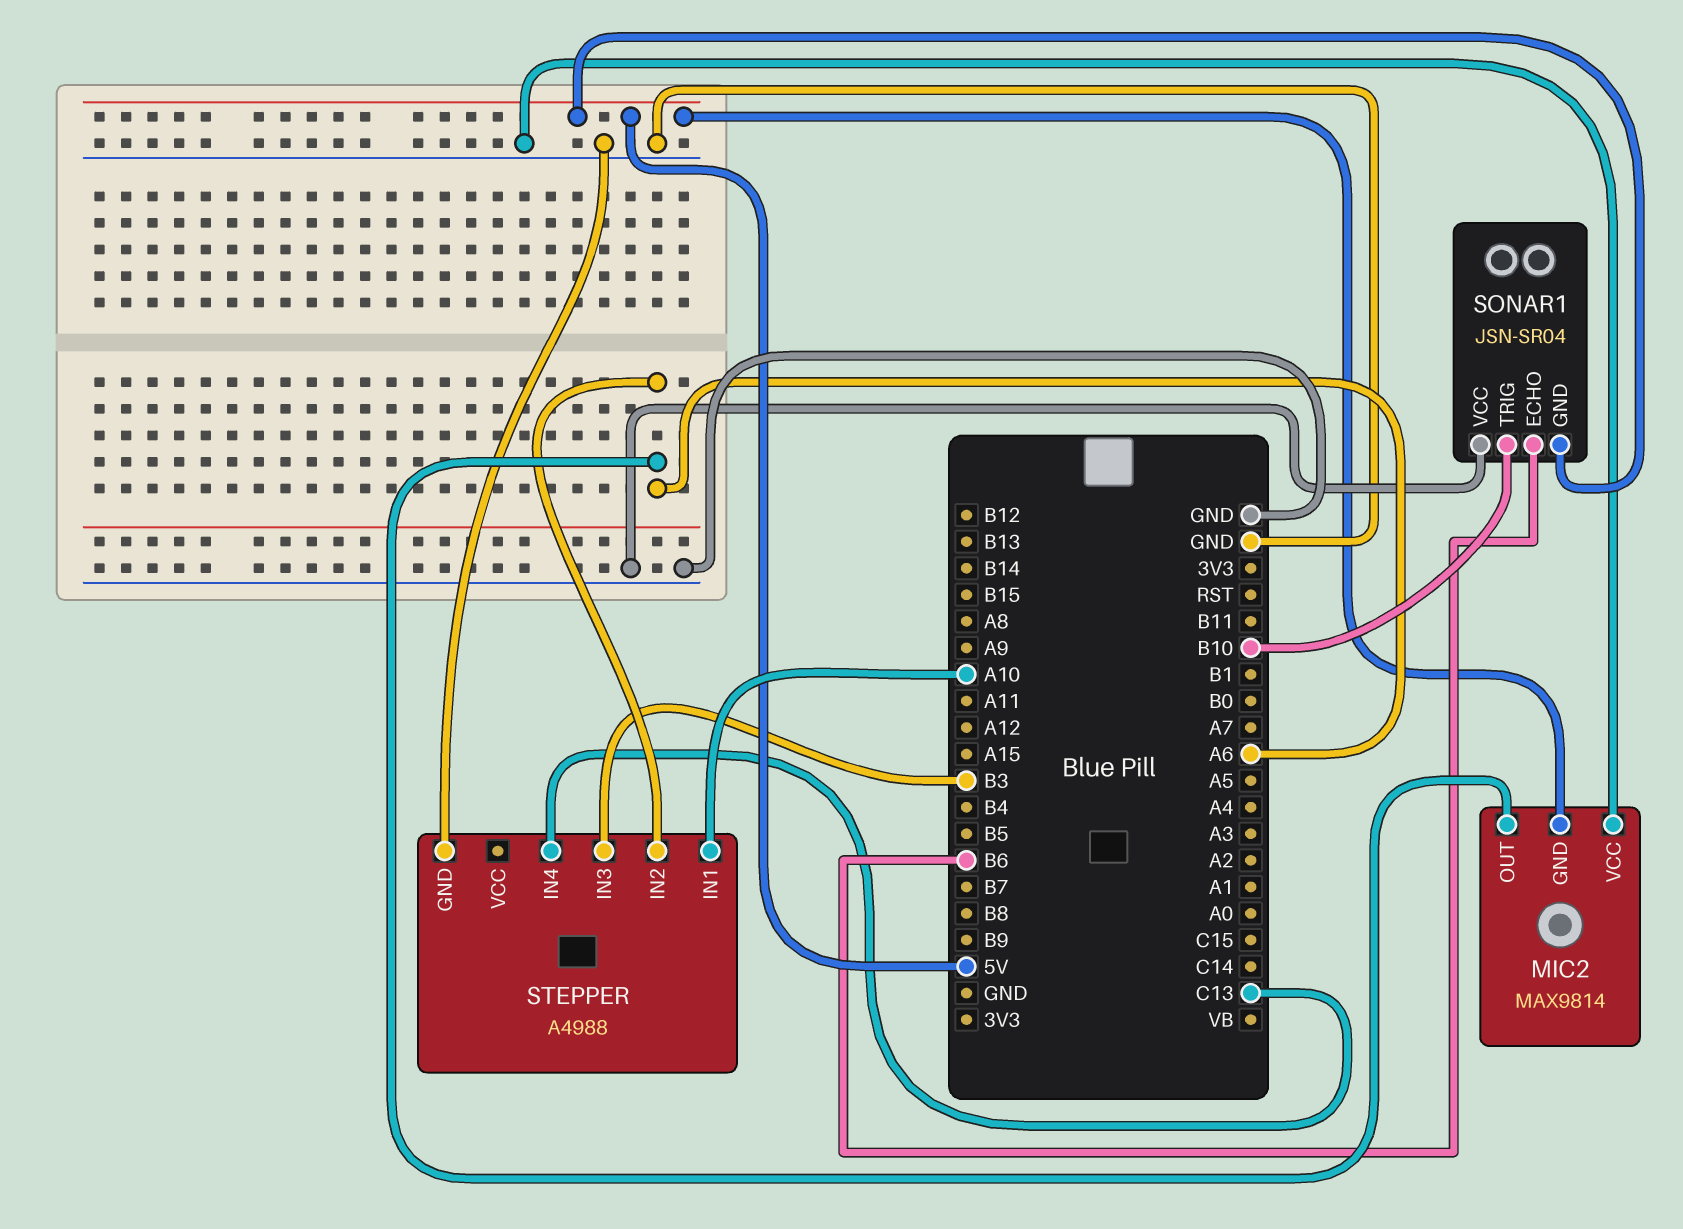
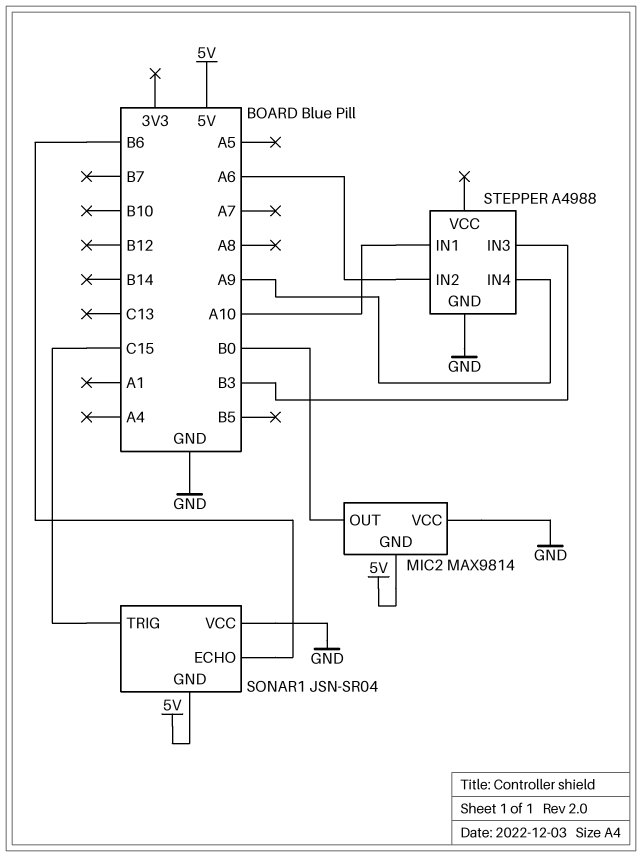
MIC2 pin OUT: A6 -> B0
SONAR1 pin TRIG: B10 -> C15
STEPPER pin IN4: C13 -> A9

